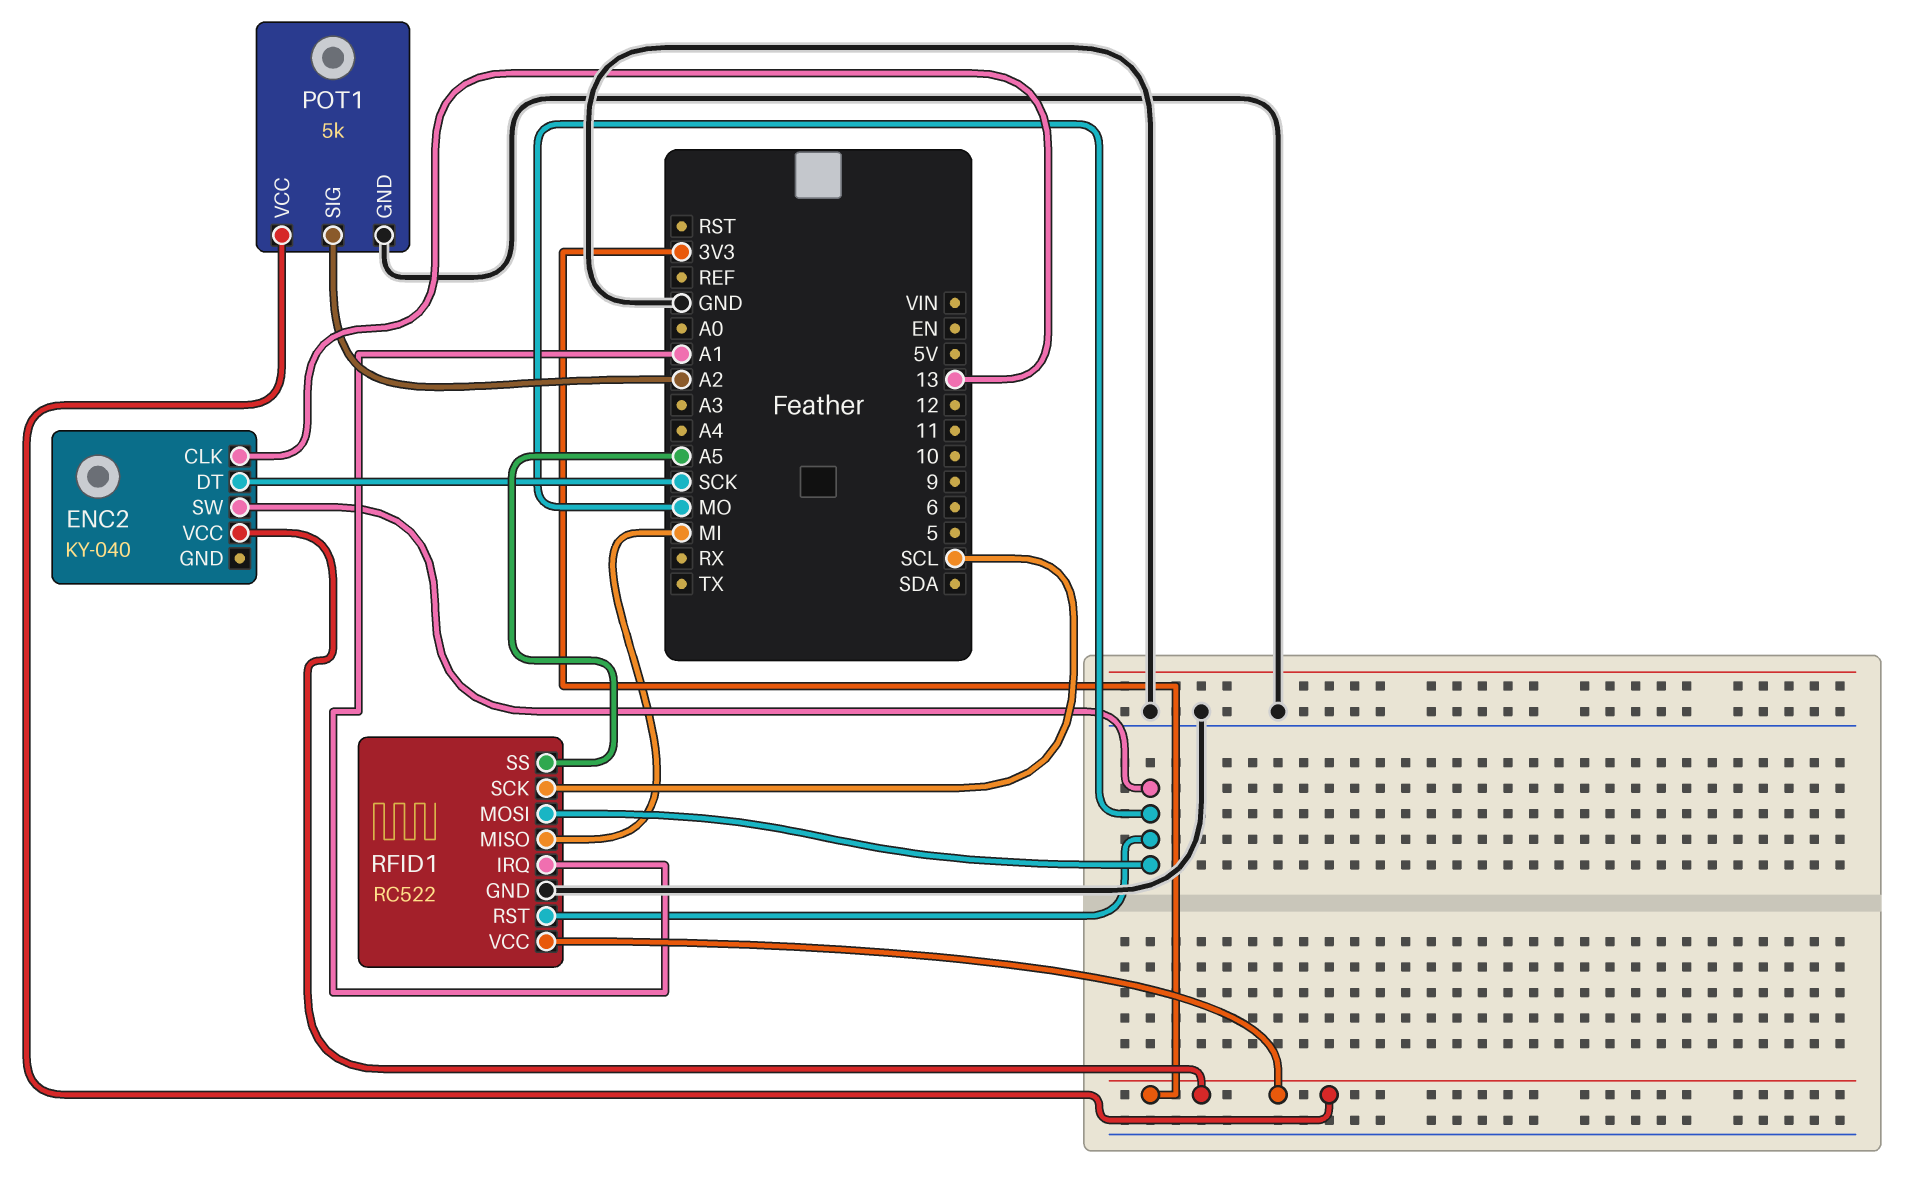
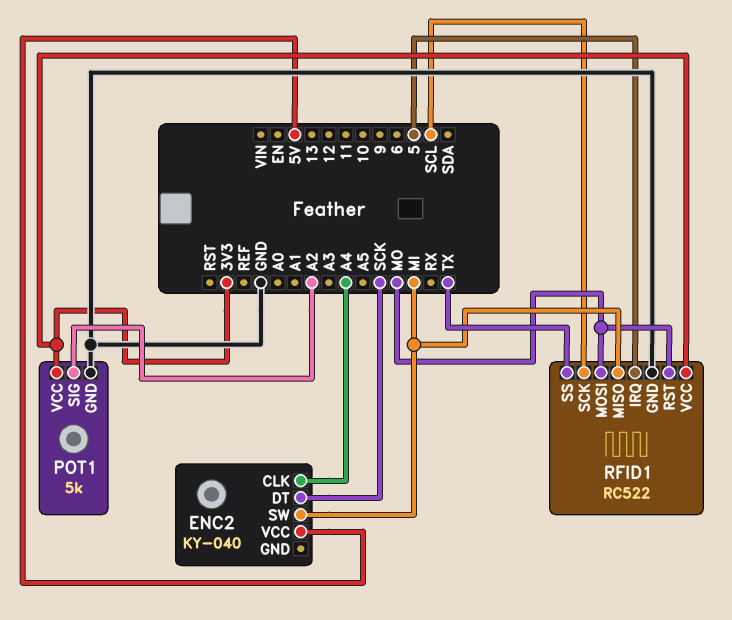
ENC2 pin CLK: 13 -> A4
ENC2 pin SW: MO -> MI
ENC2 pin VCC: 3V3 -> 5V
RFID1 pin IRQ: A1 -> 5
RFID1 pin SS: A5 -> TX

